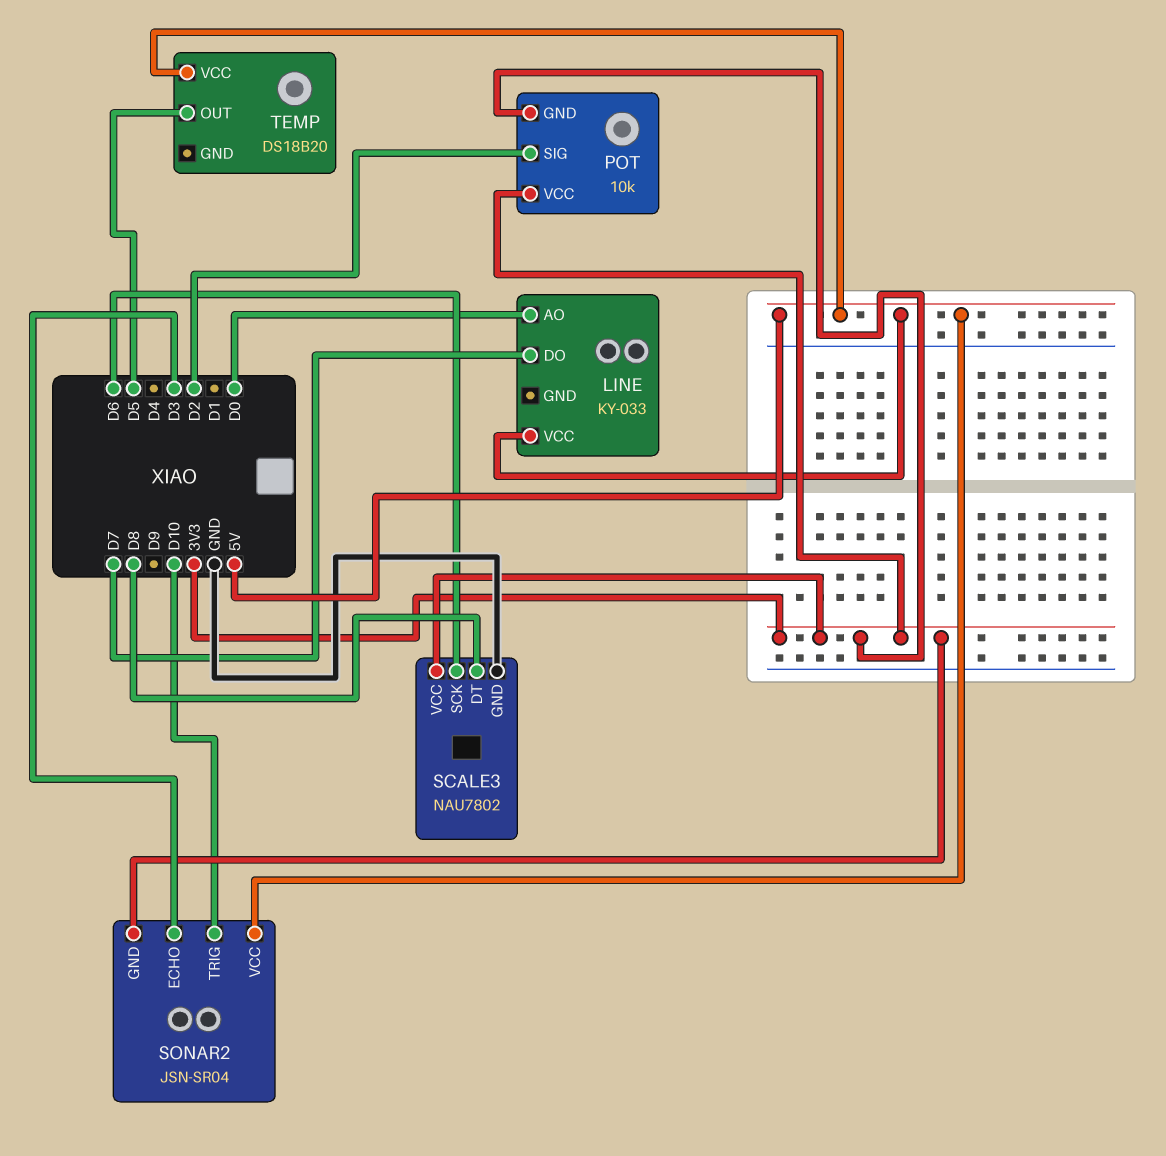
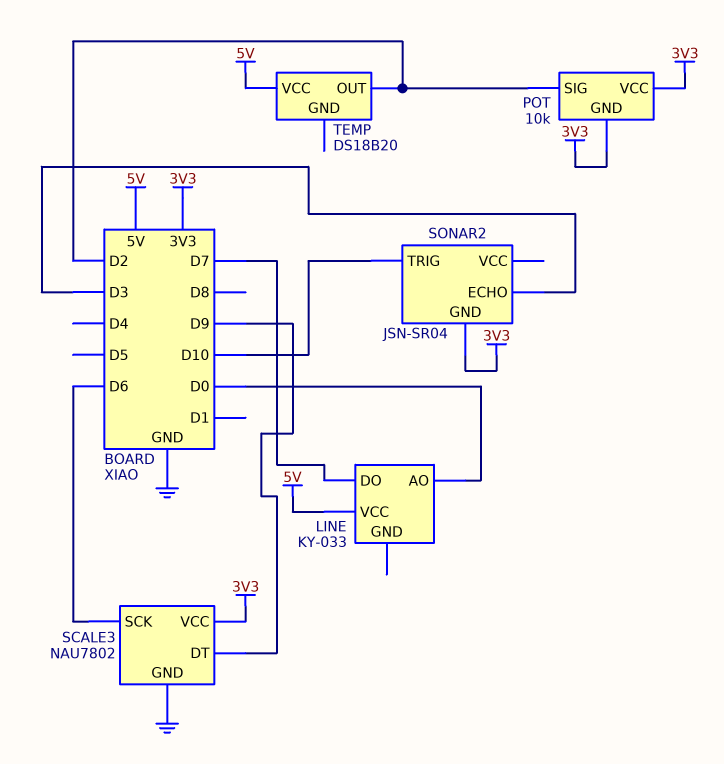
SCALE3 pin DT: D8 -> D9
SONAR2 pin VCC: 5V -> none
TEMP pin OUT: D5 -> D2

